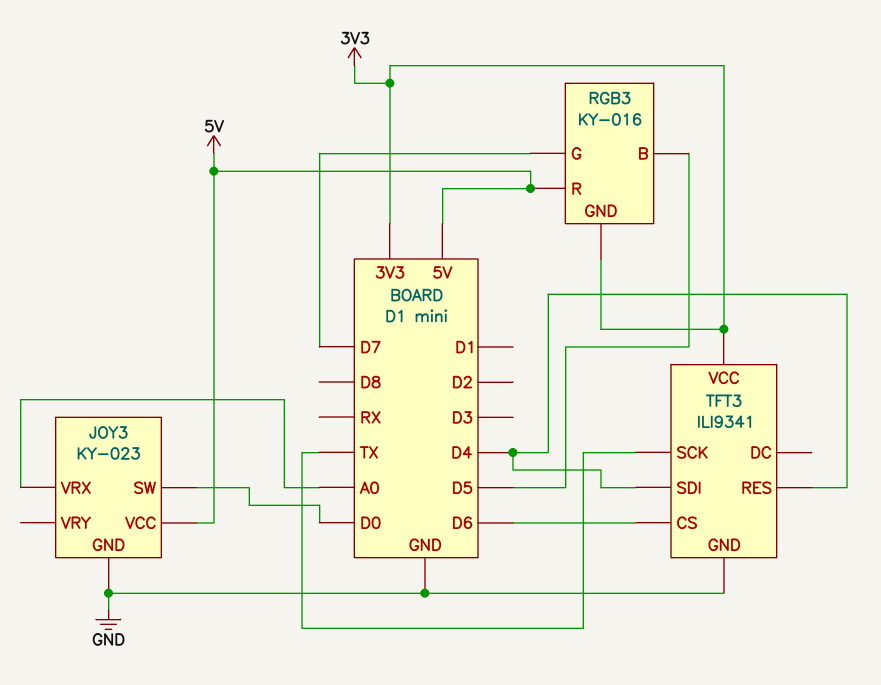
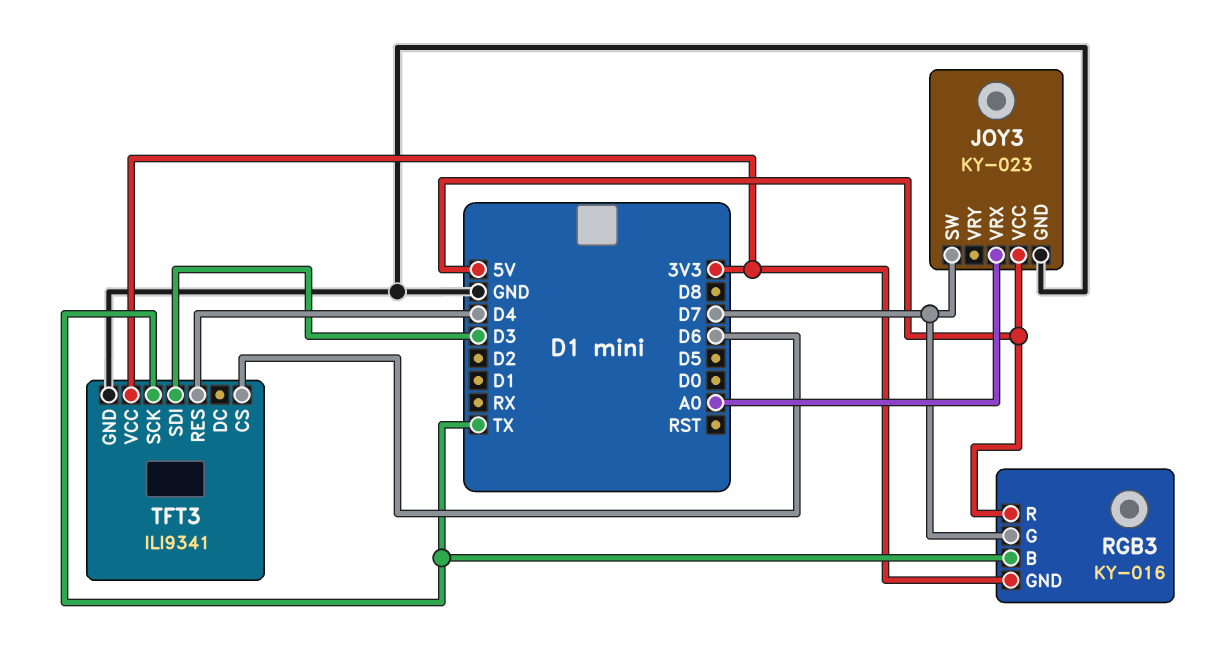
JOY3 pin SW: D0 -> D7
RGB3 pin B: D5 -> TX
TFT3 pin SDI: D4 -> D3

